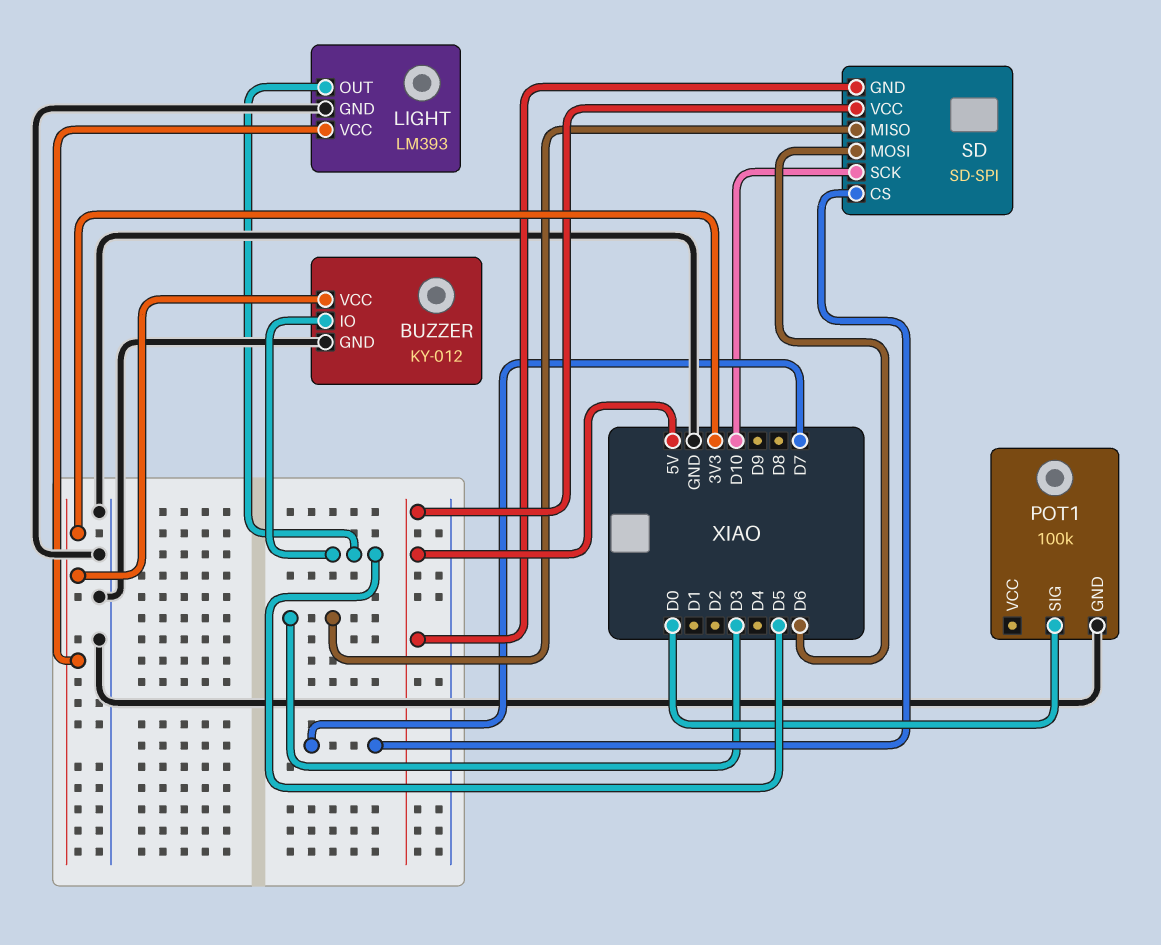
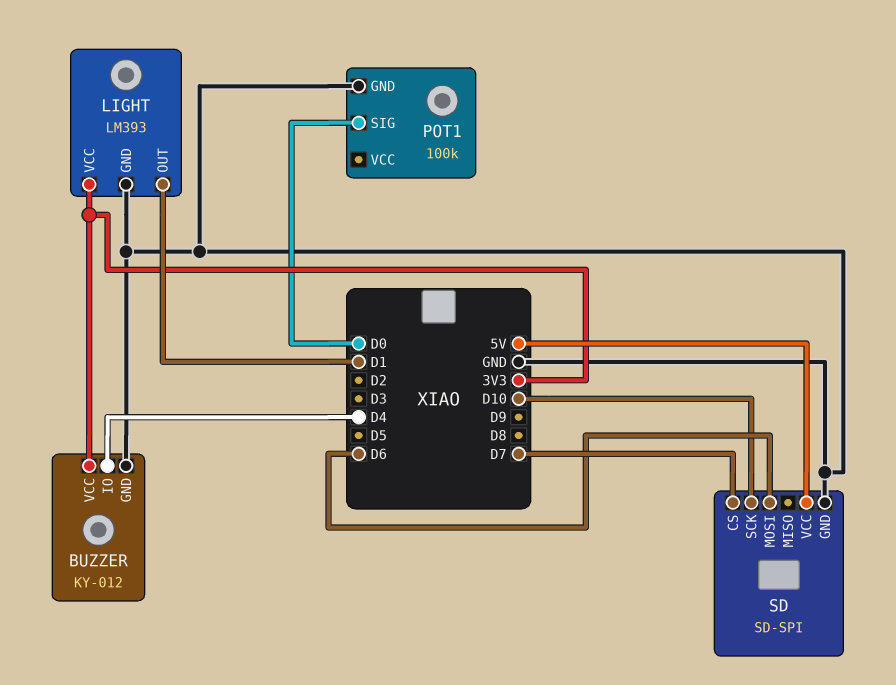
BUZZER pin IO: D5 -> D4
LIGHT pin OUT: D5 -> D1
SD pin GND: 5V -> GND
SD pin MISO: D3 -> none

